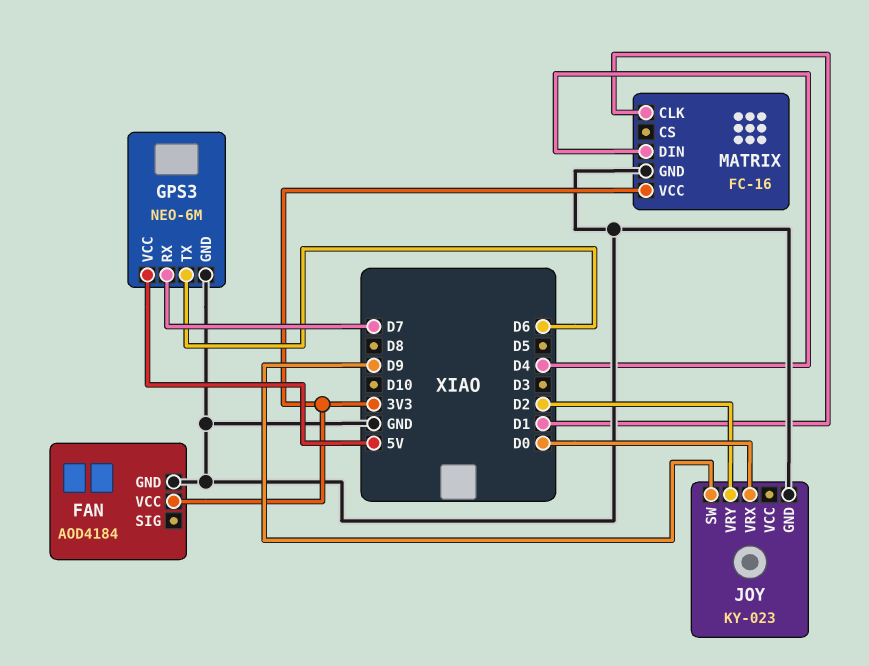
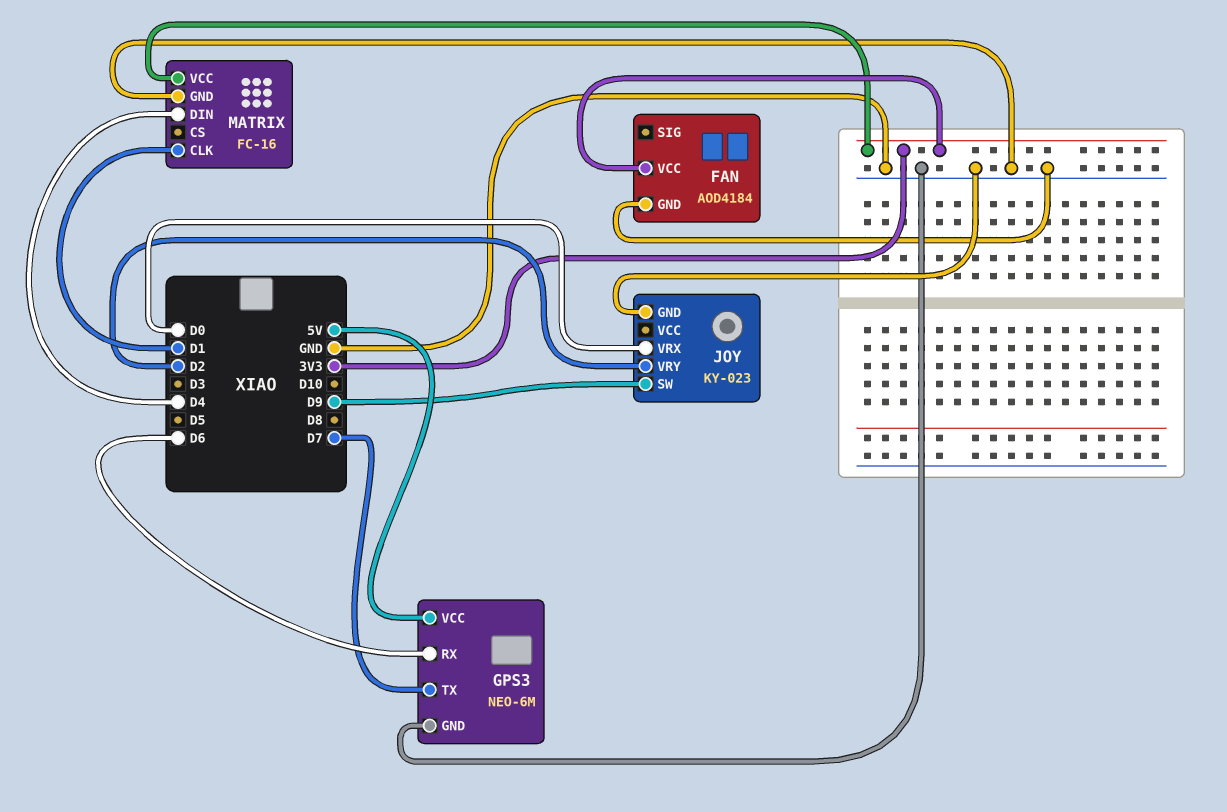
GPS3 pin RX: D7 -> D6
GPS3 pin TX: D6 -> D7

